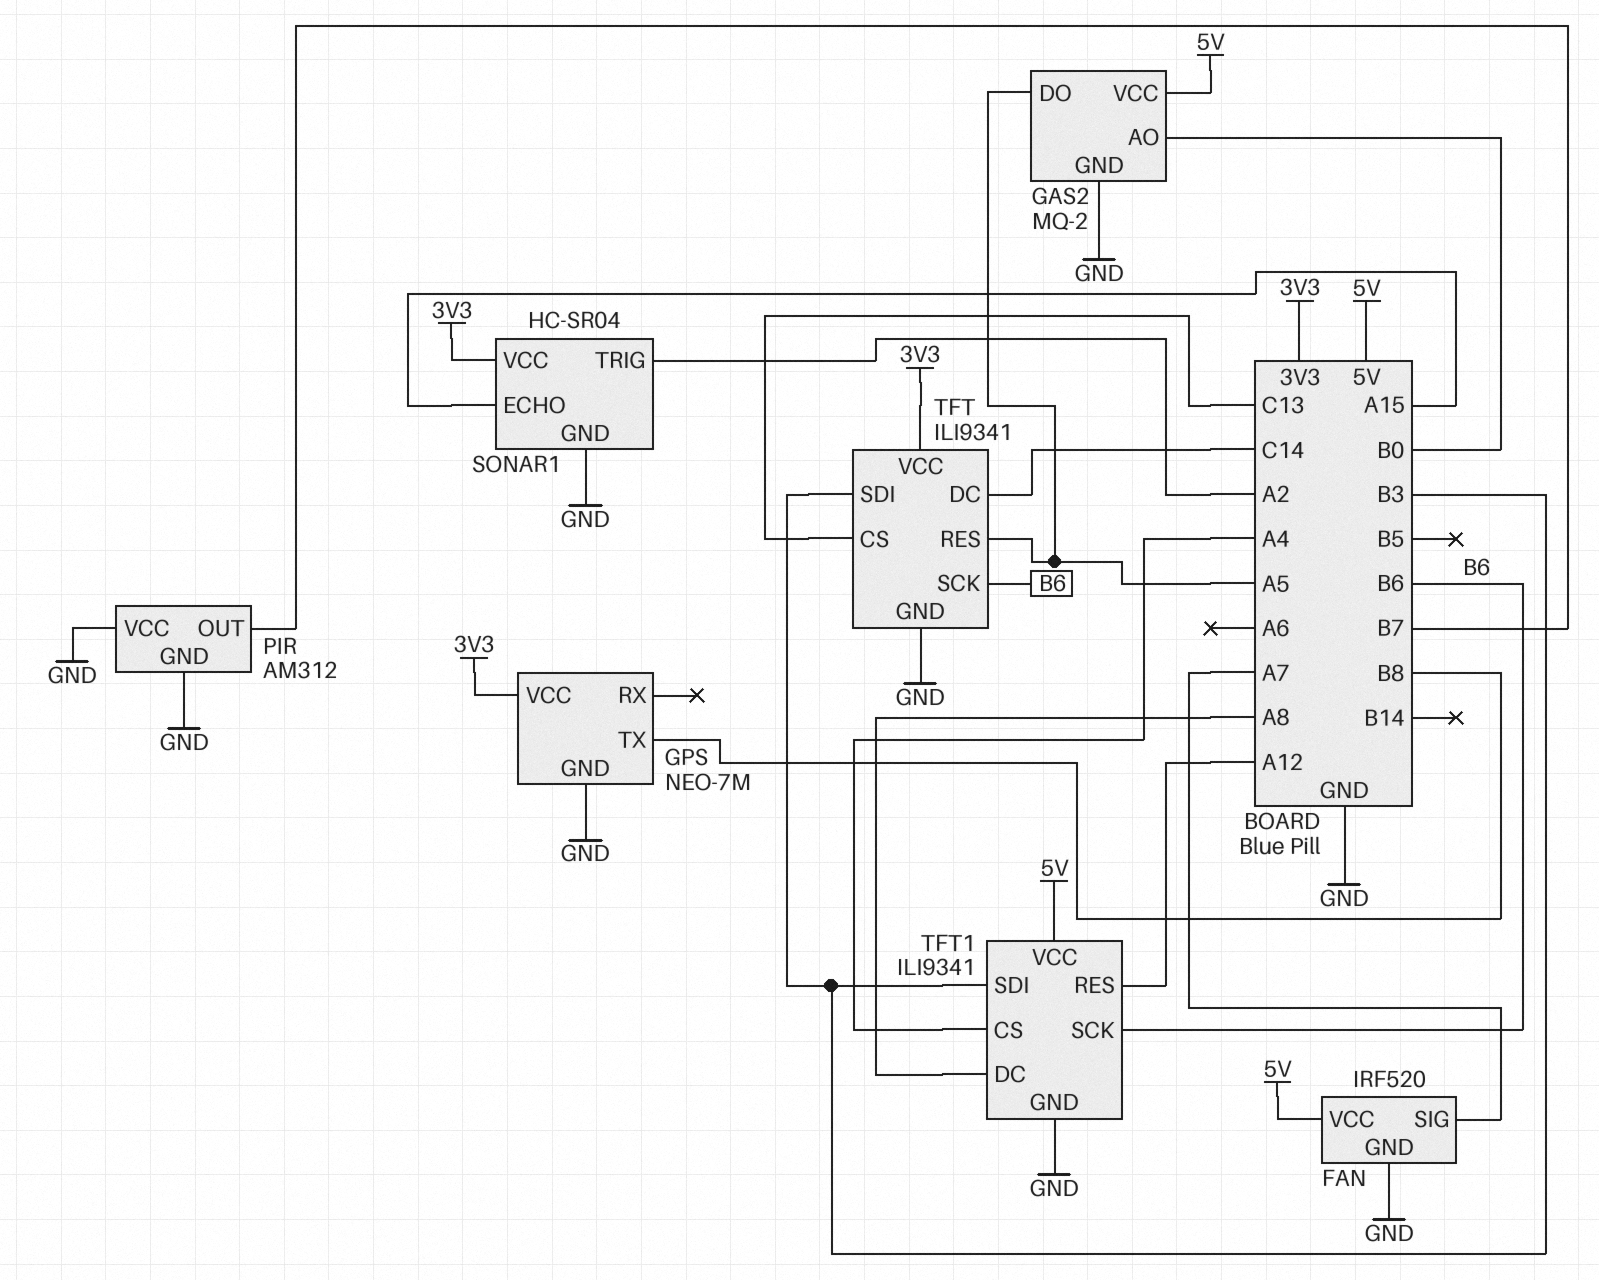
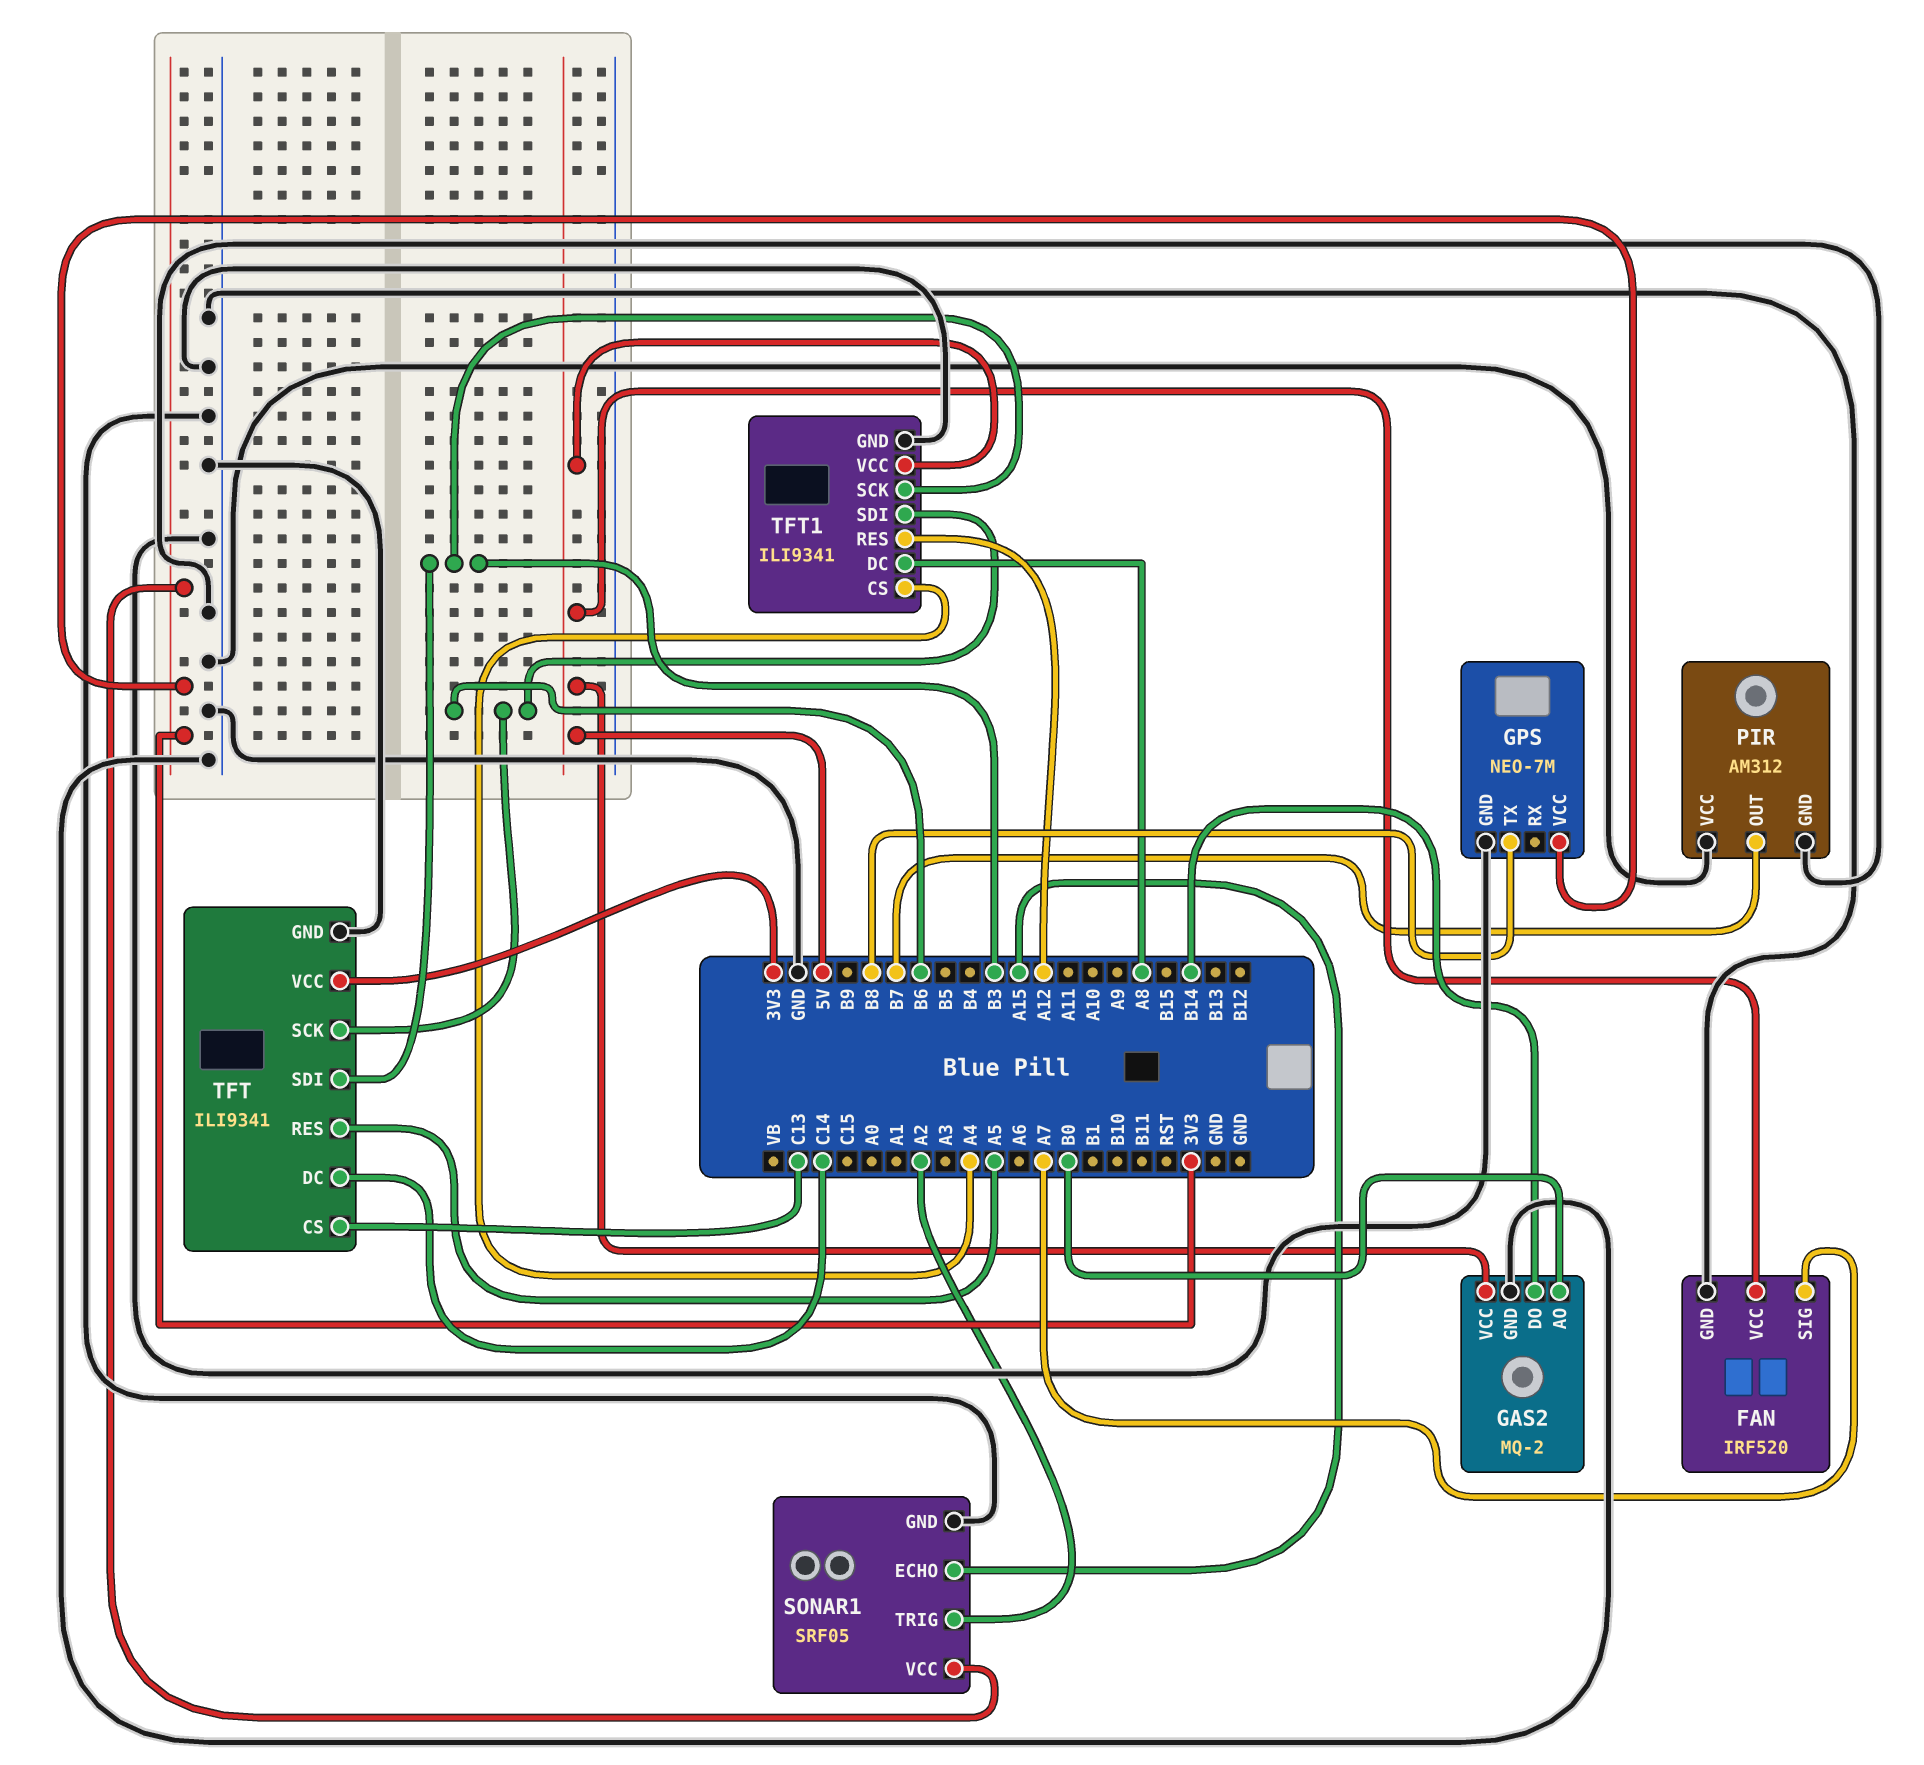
GAS2 pin DO: A5 -> B14
SONAR1: HC-SR04 -> SRF05
TFT1 pin SCK: B6 -> B3
TFT1 pin SDI: B3 -> B6

